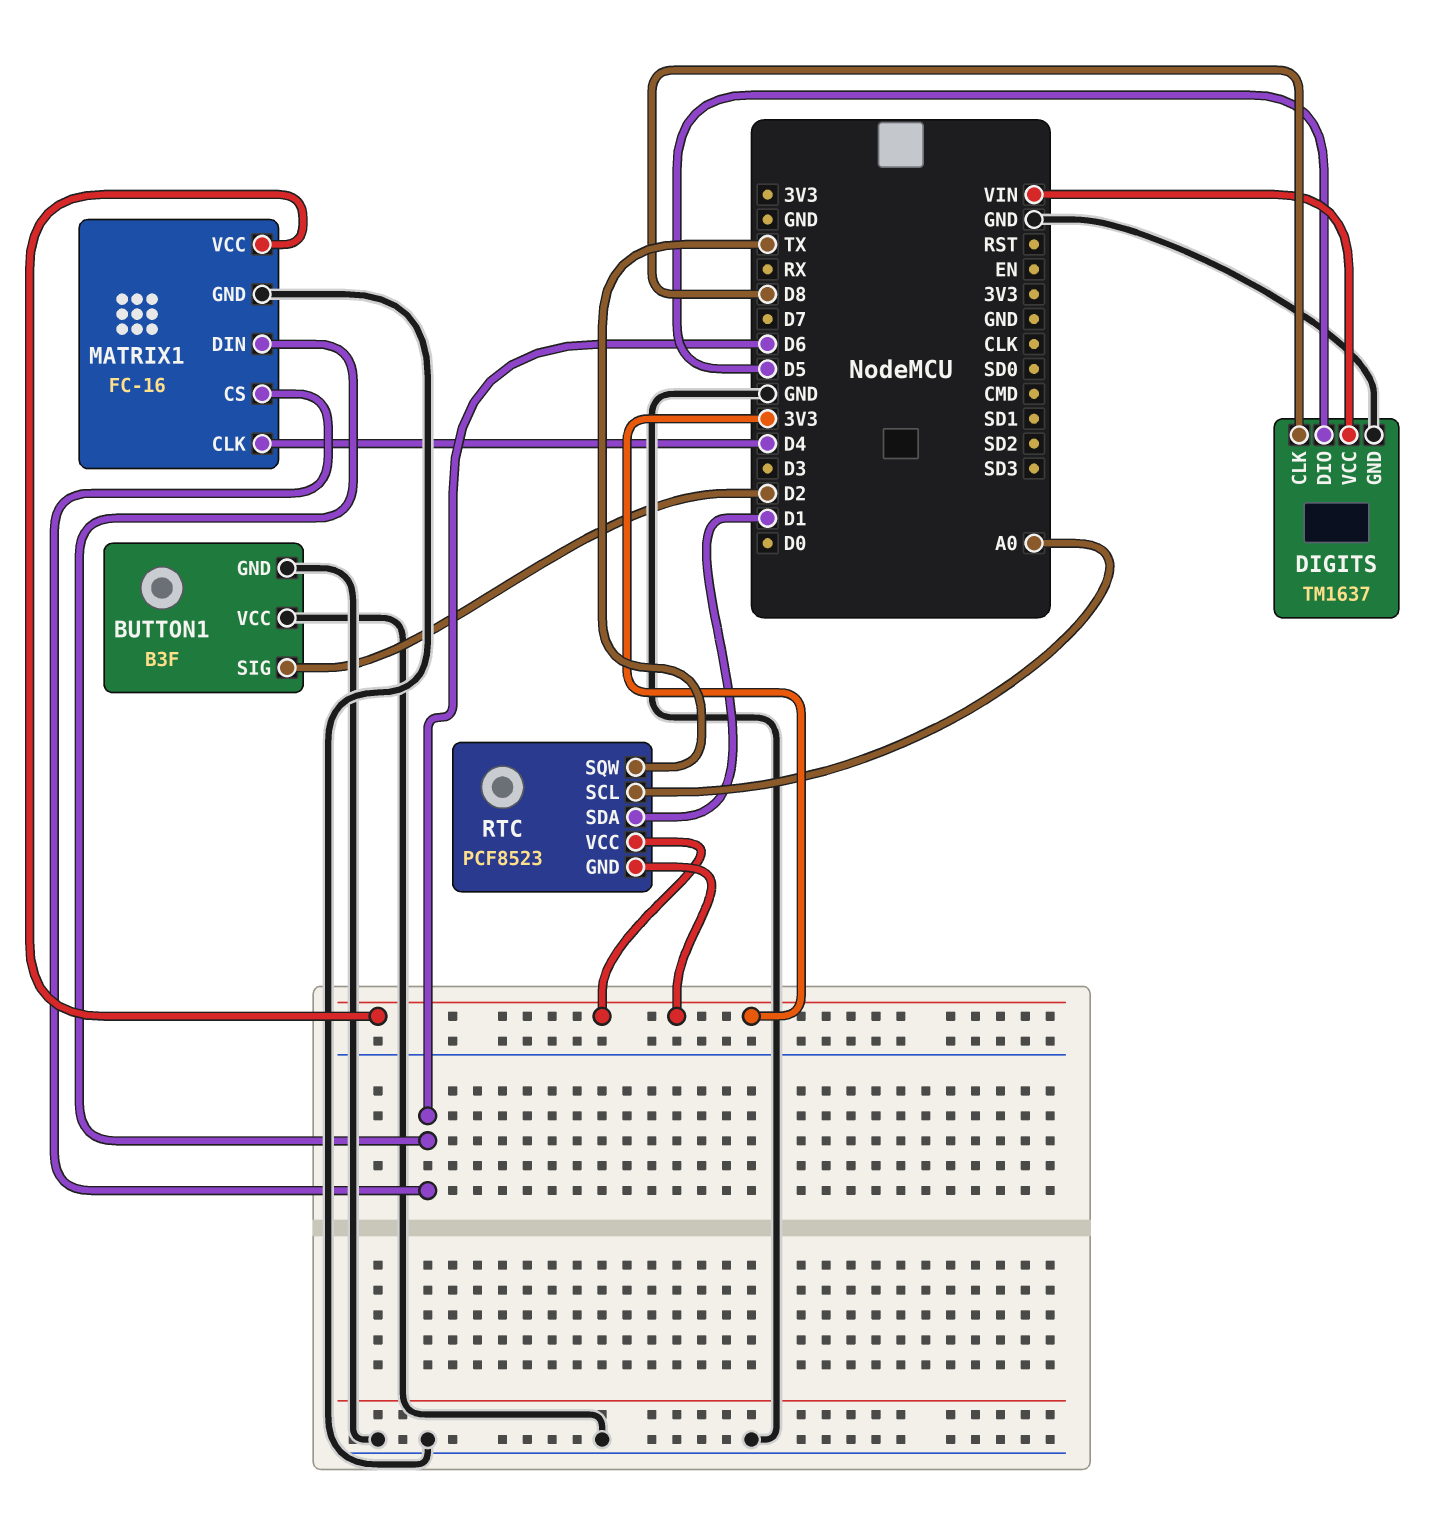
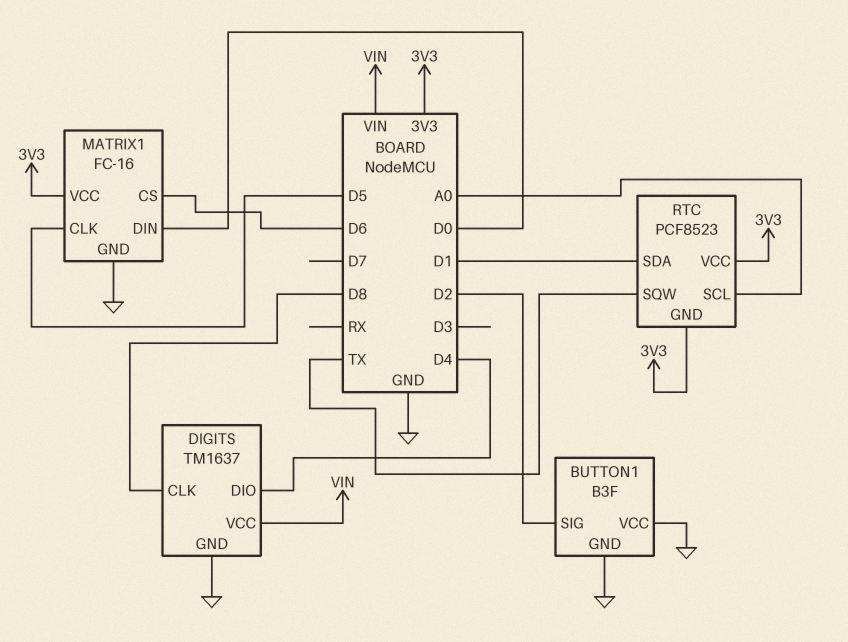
DIGITS pin DIO: D5 -> D4
MATRIX1 pin CLK: D4 -> D5
MATRIX1 pin DIN: D6 -> D0

